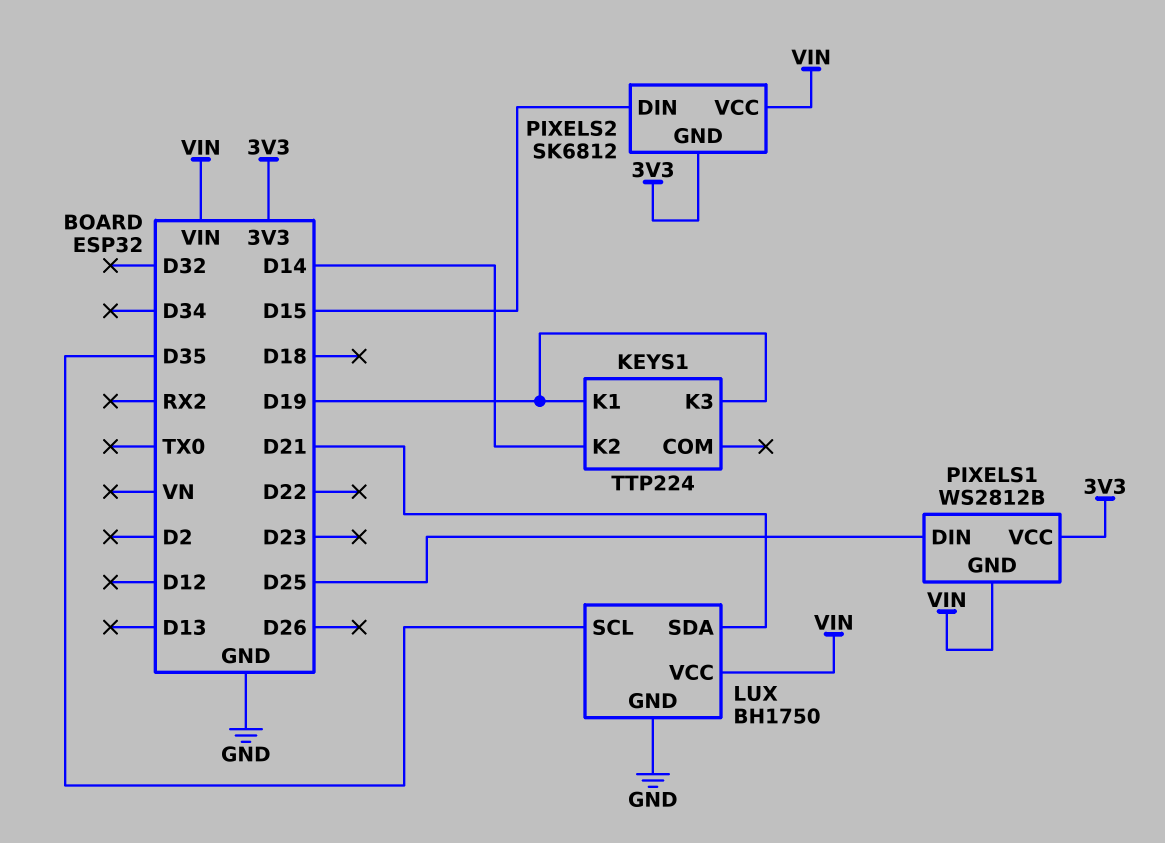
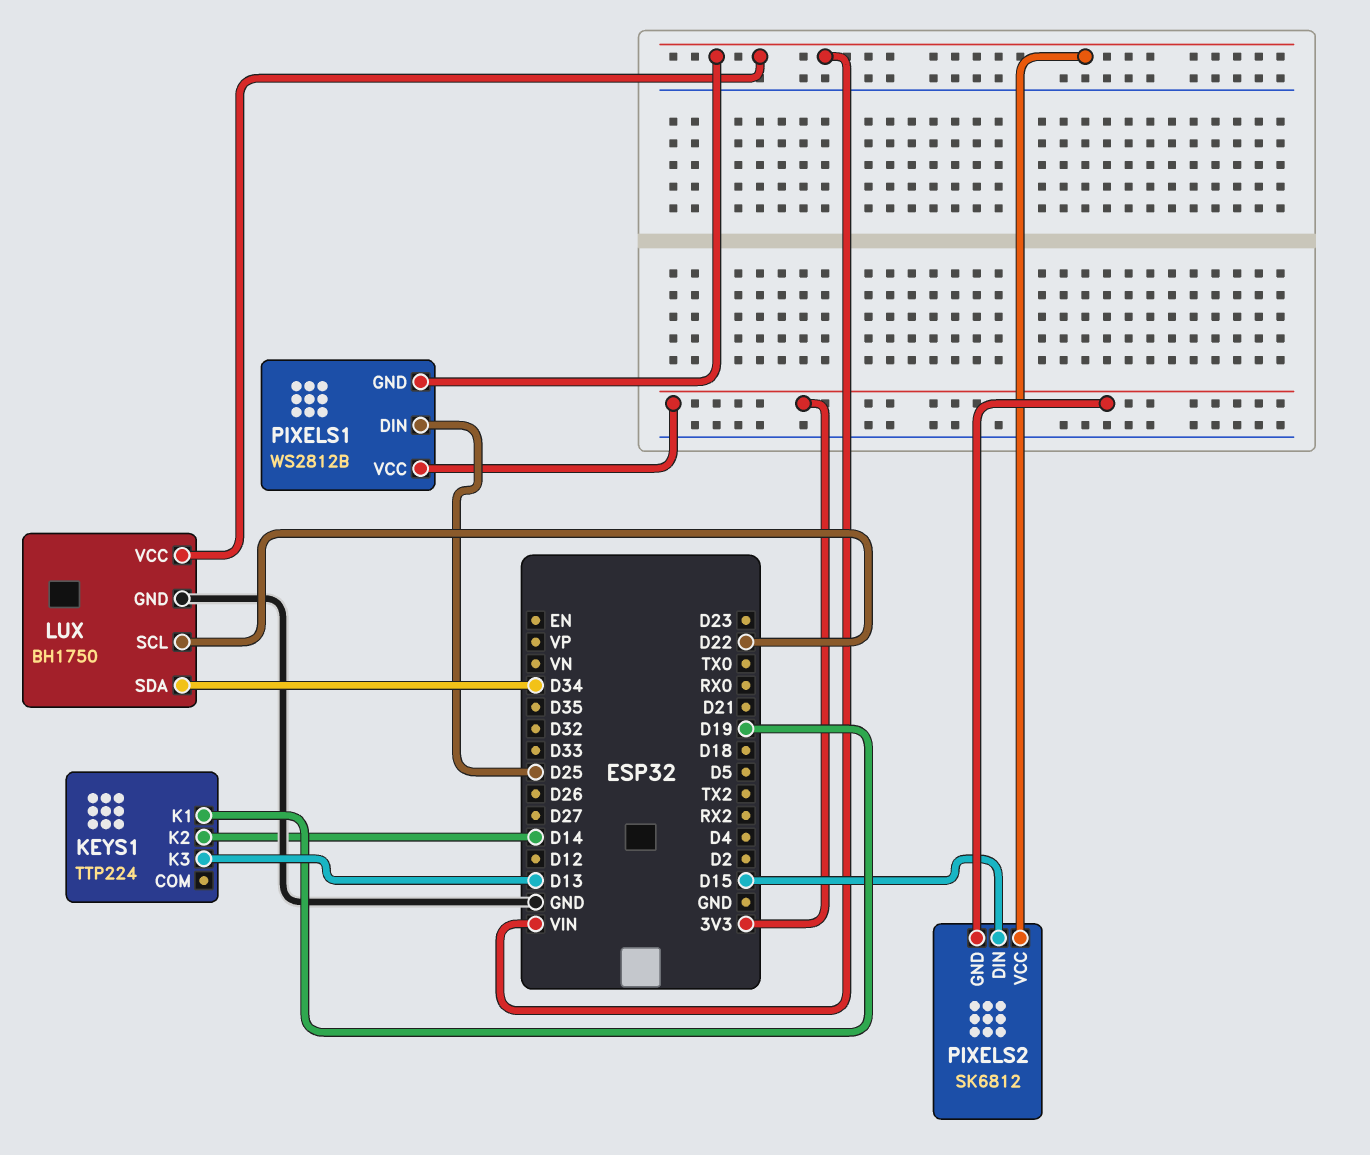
KEYS1 pin K3: D19 -> D13
LUX pin SCL: D35 -> D22
LUX pin SDA: D21 -> D34

